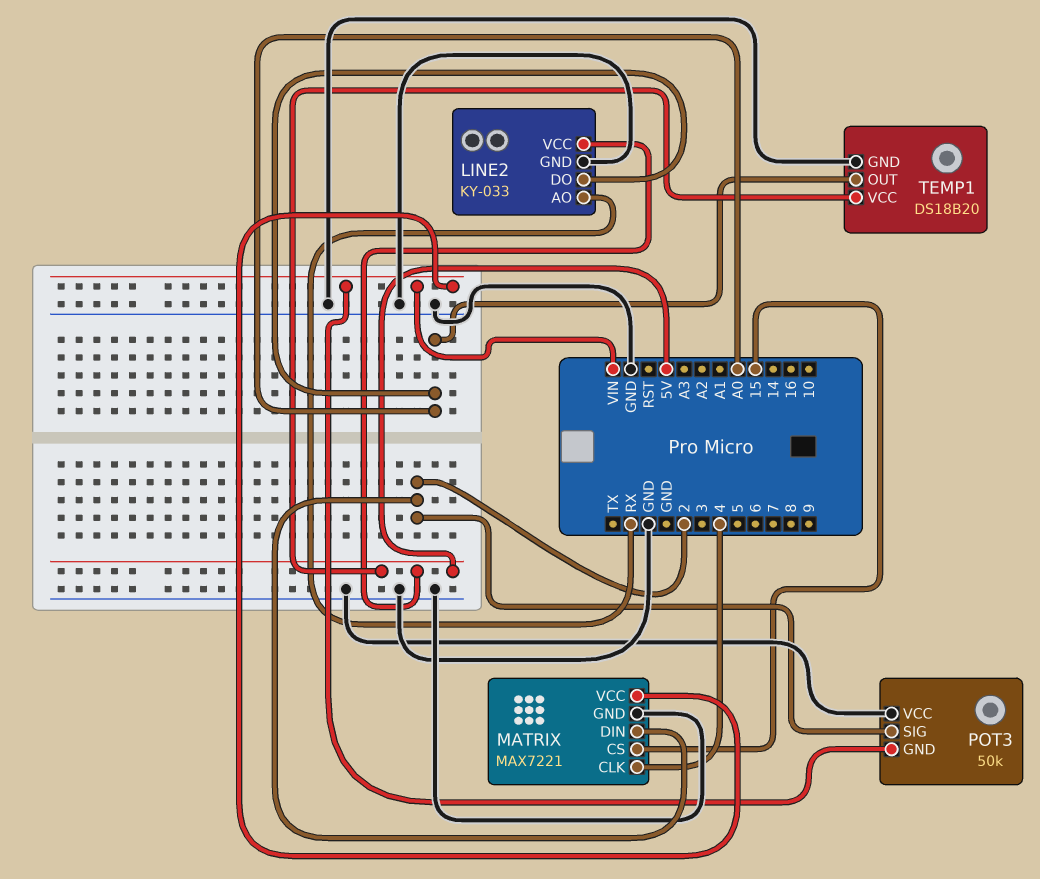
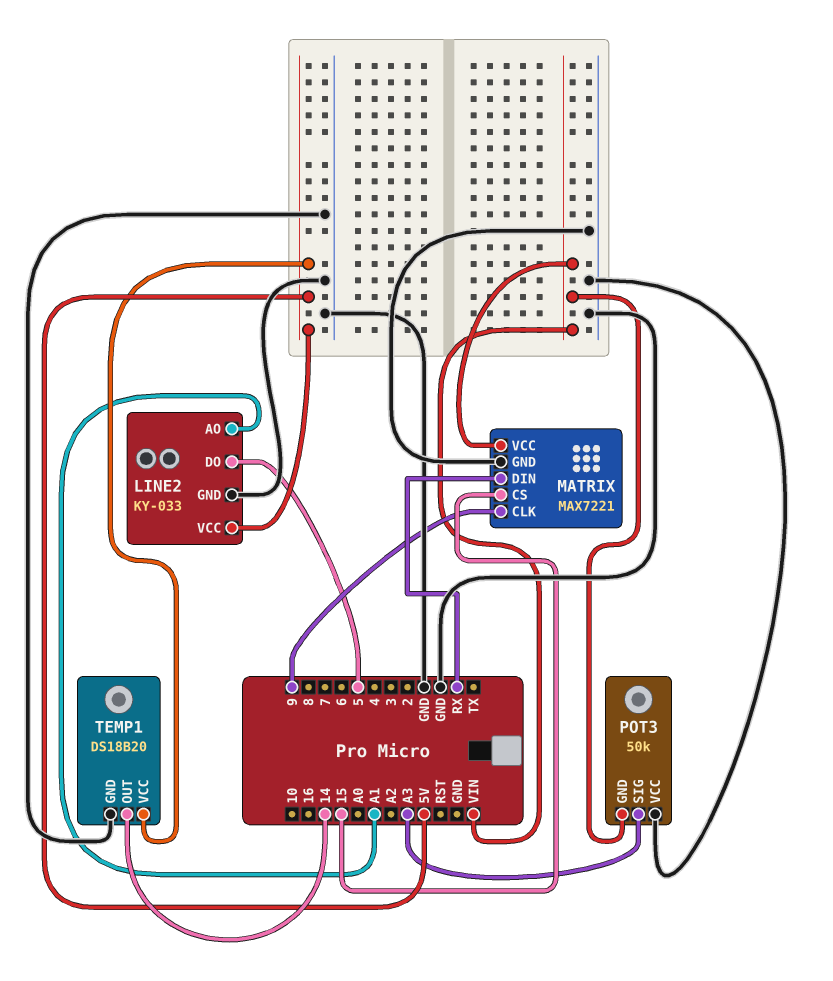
LINE2 pin AO: RX -> A1
LINE2 pin DO: A0 -> 5
MATRIX pin CLK: 4 -> 9
MATRIX pin DIN: 2 -> RX
POT3 pin SIG: 2 -> A3
TEMP1 pin OUT: A0 -> 14

